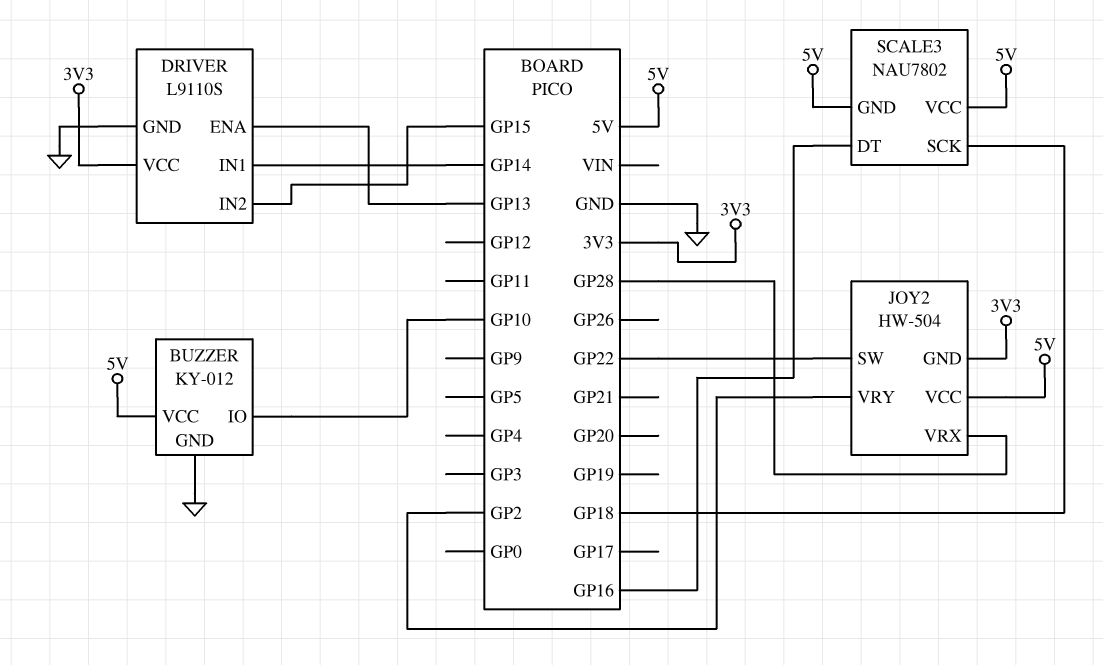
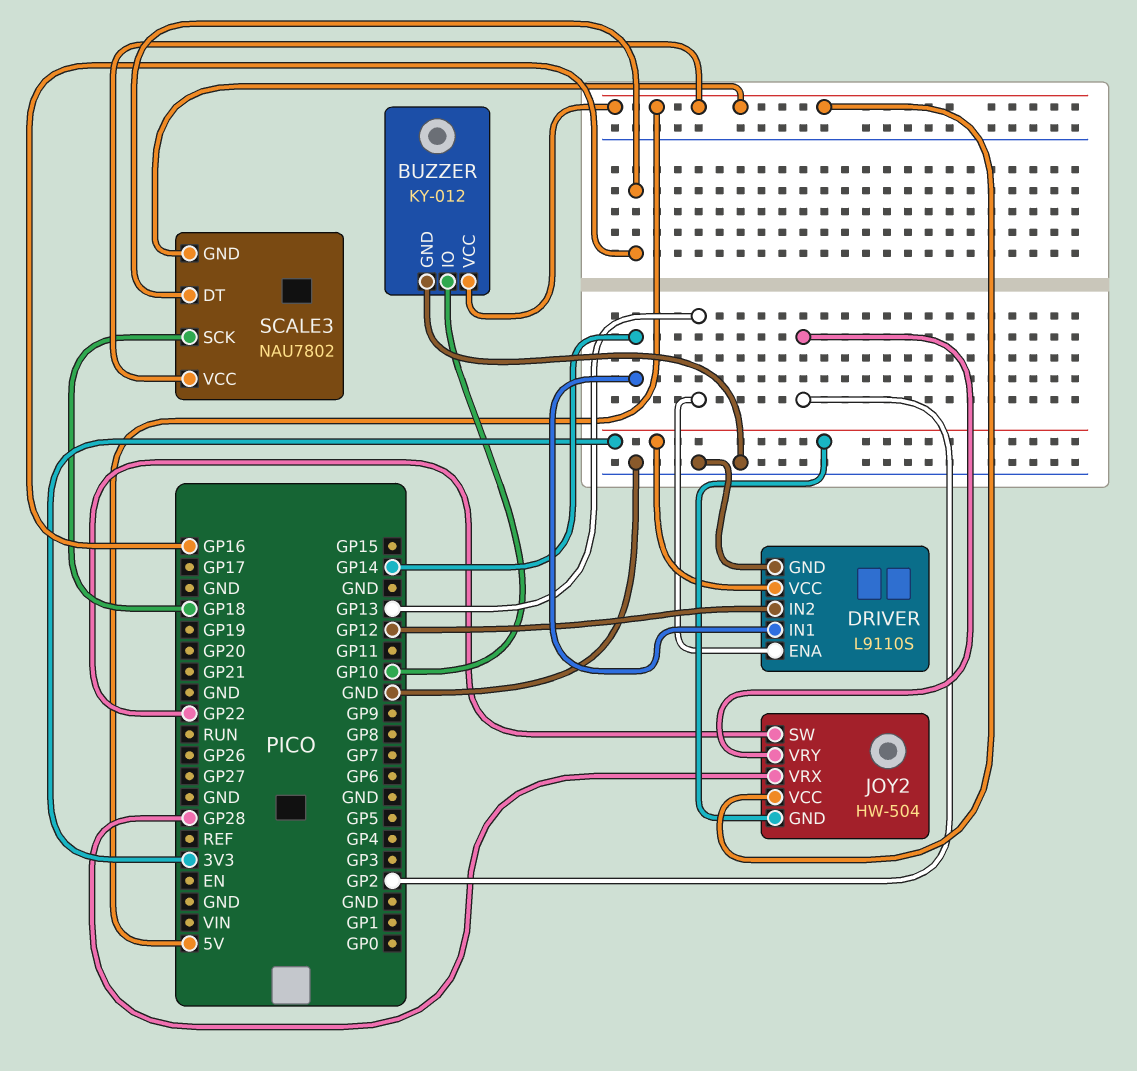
DRIVER pin IN2: GP15 -> GP12

